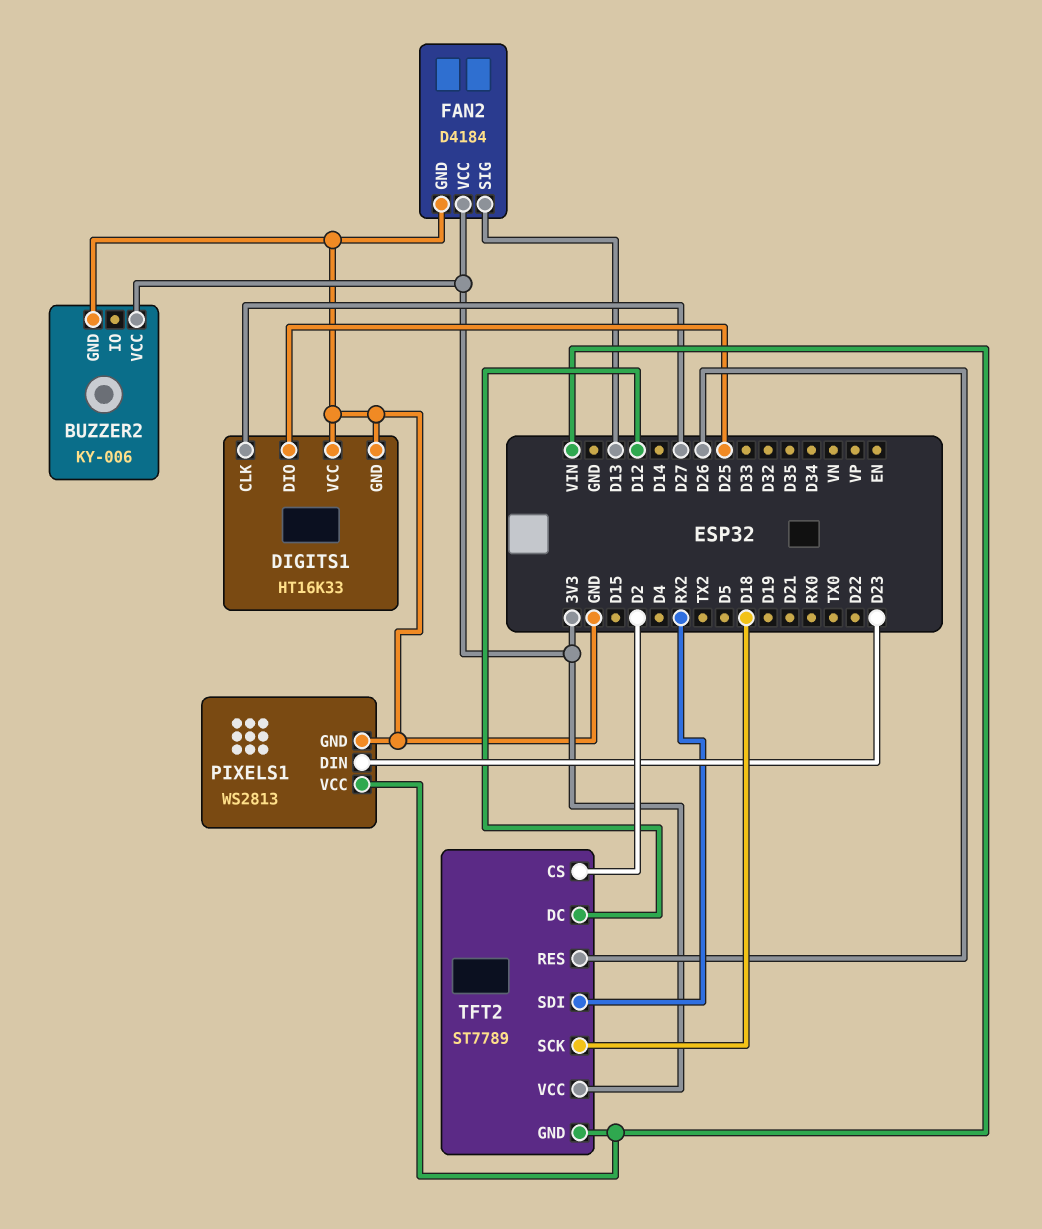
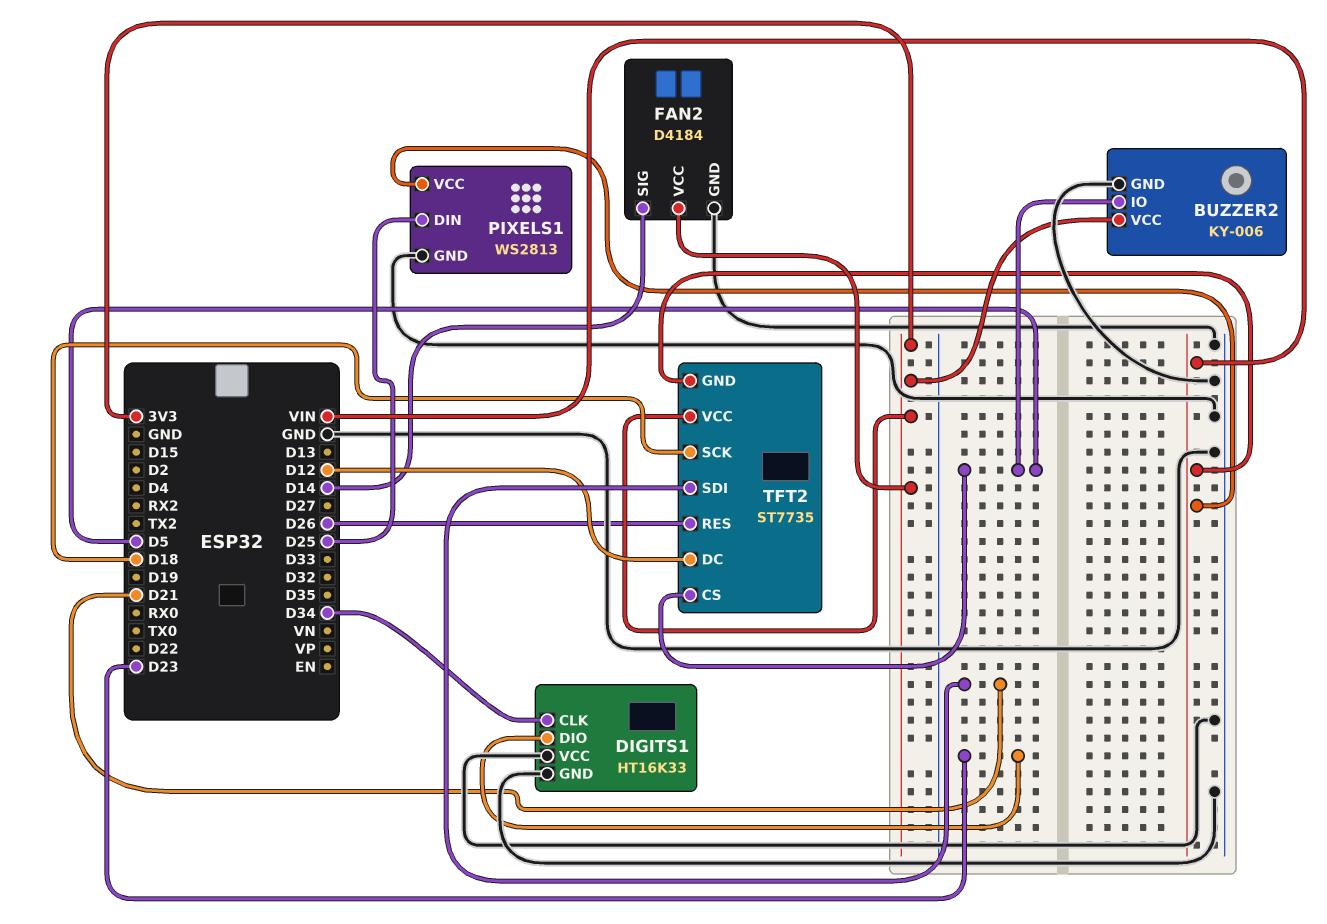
BUZZER2 pin IO: none -> D5
DIGITS1 pin CLK: D27 -> D34
DIGITS1 pin DIO: D25 -> D23
FAN2 pin SIG: D13 -> D14
PIXELS1 pin DIN: D23 -> D25
TFT2: ST7789 -> ST7735
TFT2 pin CS: D2 -> D5
TFT2 pin SDI: RX2 -> D21

